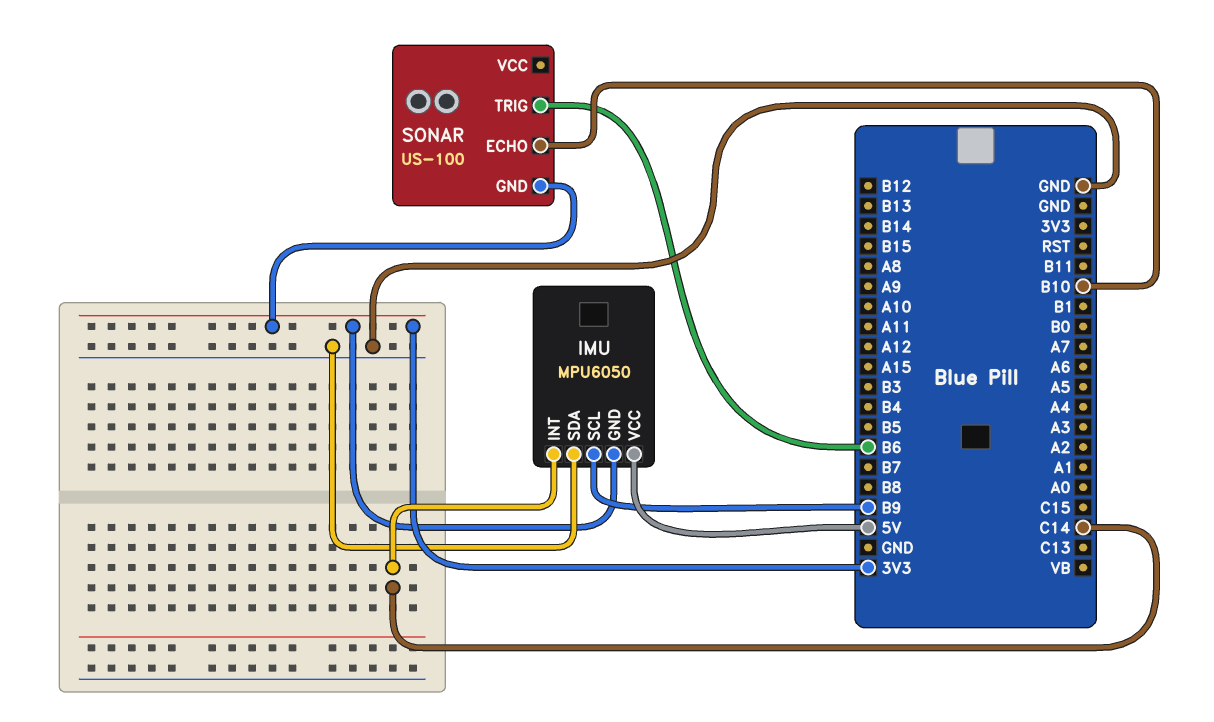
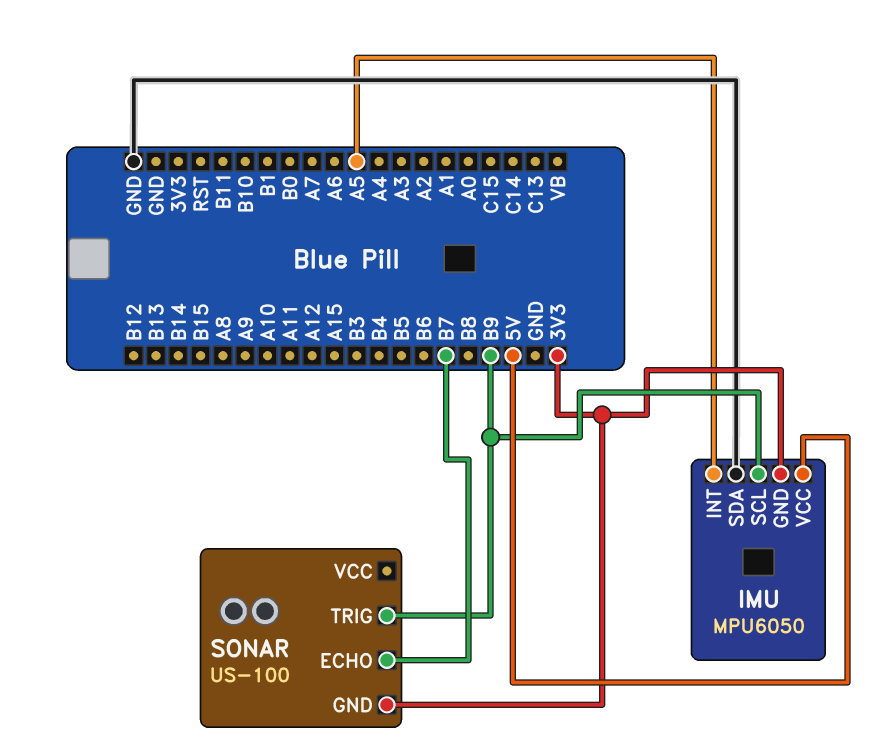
IMU pin INT: C14 -> A5
SONAR pin ECHO: B10 -> B7
SONAR pin TRIG: B6 -> B9

